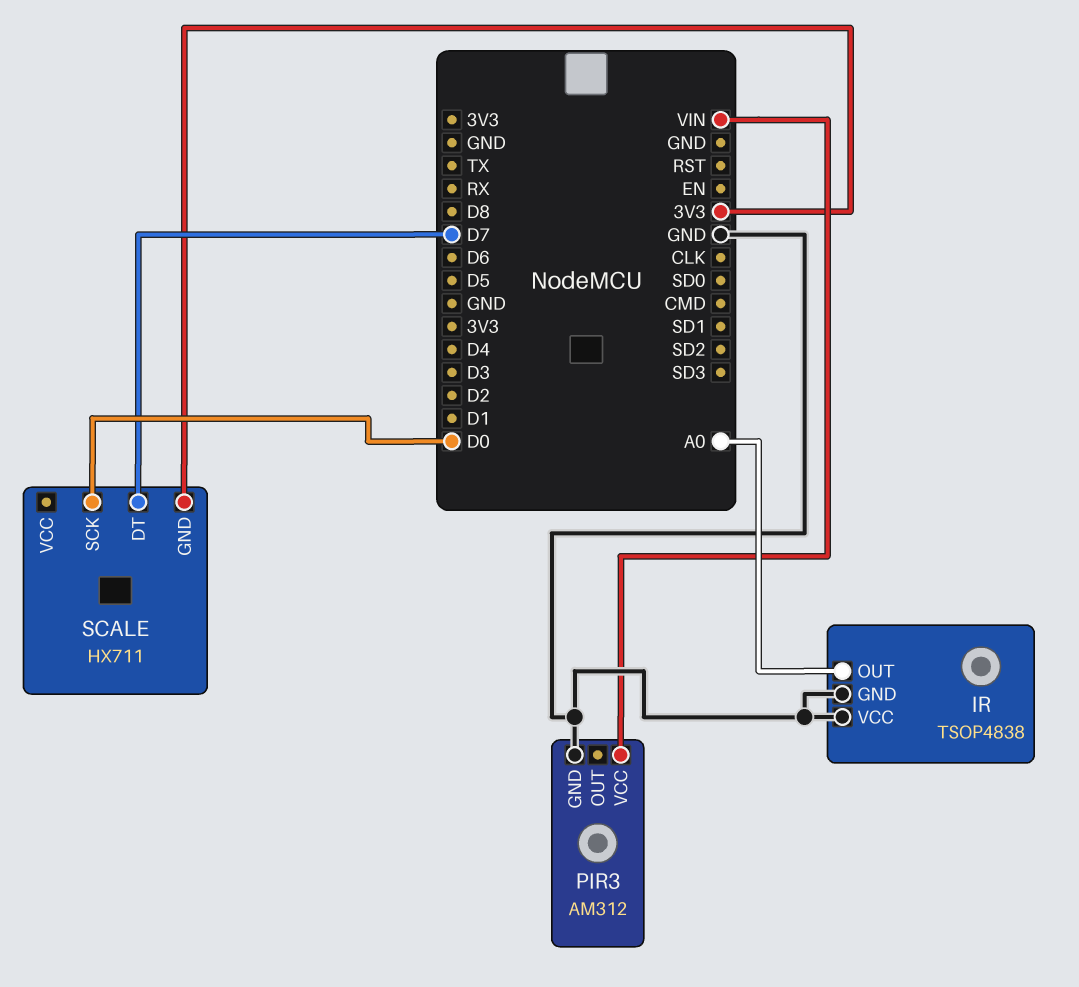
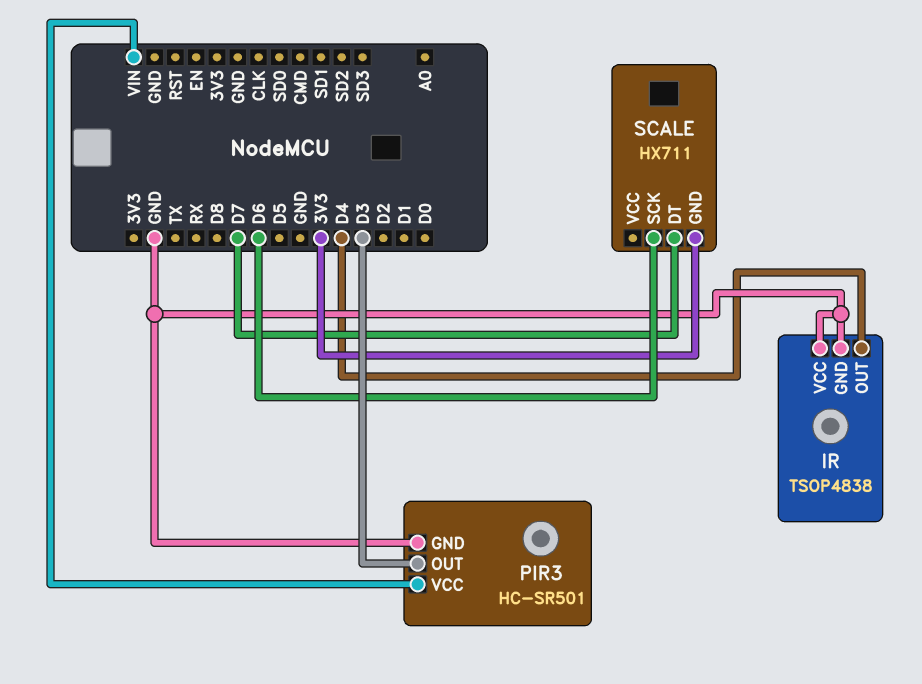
IR pin OUT: A0 -> D4
PIR3: AM312 -> HC-SR501
PIR3 pin OUT: none -> D3
SCALE pin SCK: D0 -> D6

